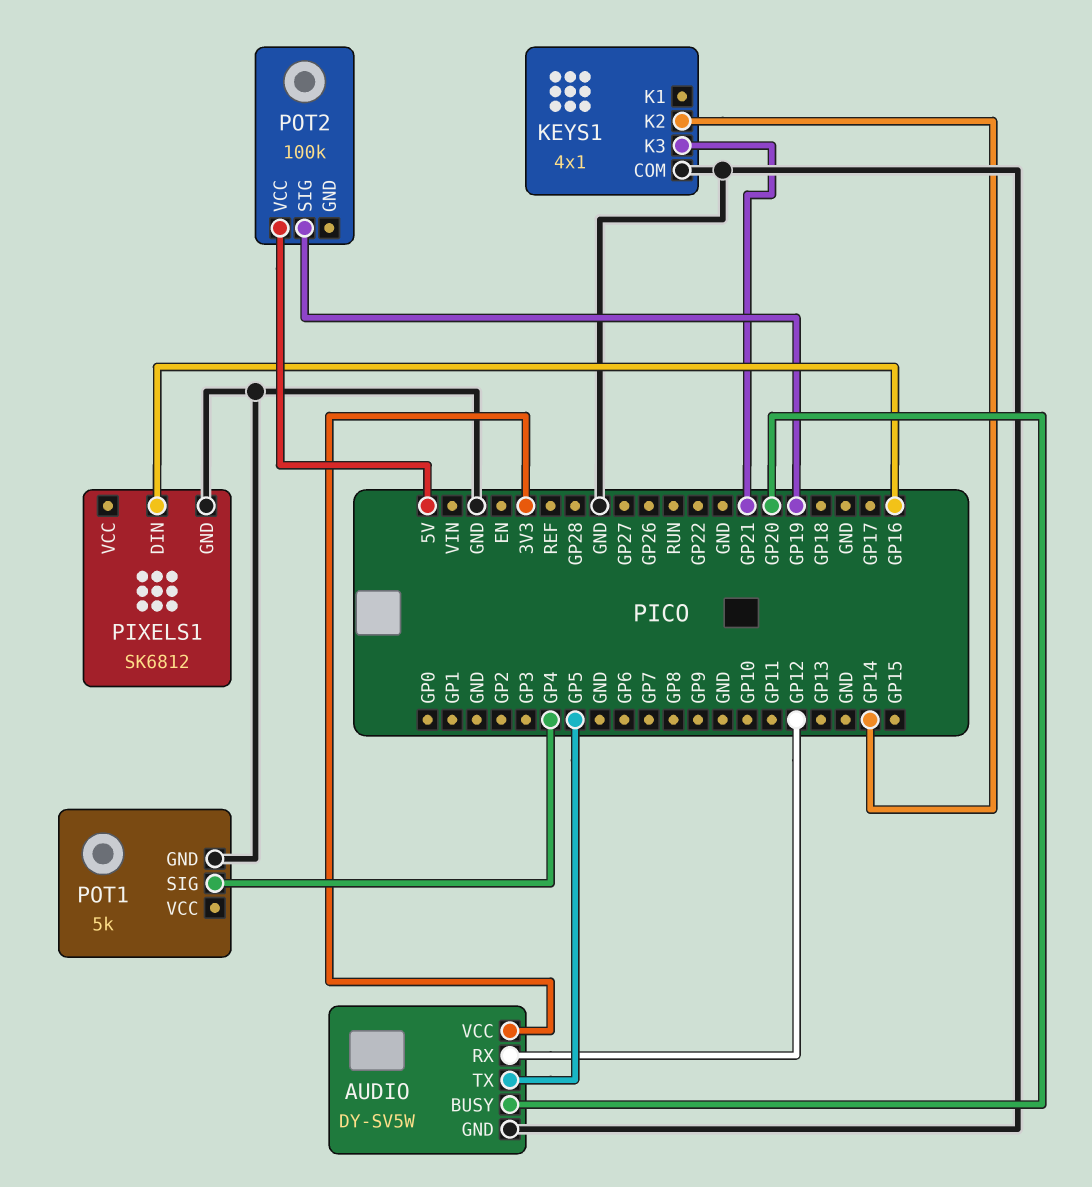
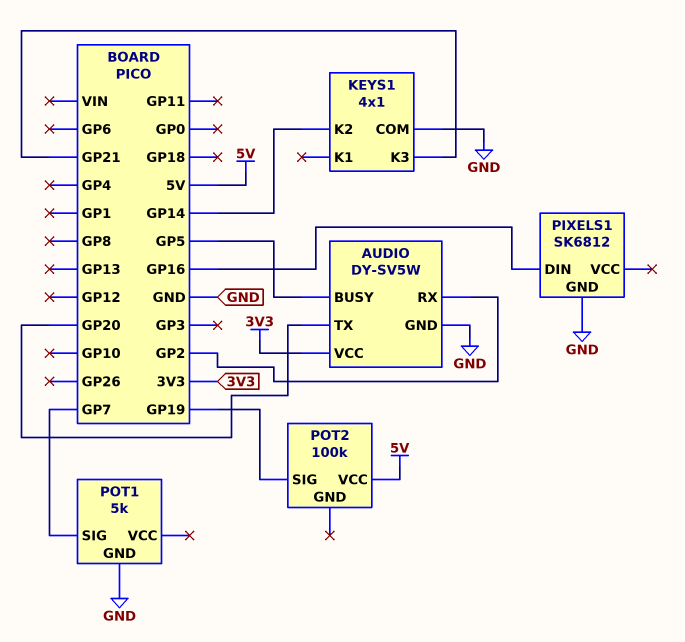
AUDIO pin BUSY: GP20 -> GP5
AUDIO pin RX: GP12 -> GP2
AUDIO pin TX: GP5 -> GP20
POT1 pin SIG: GP4 -> GP7

